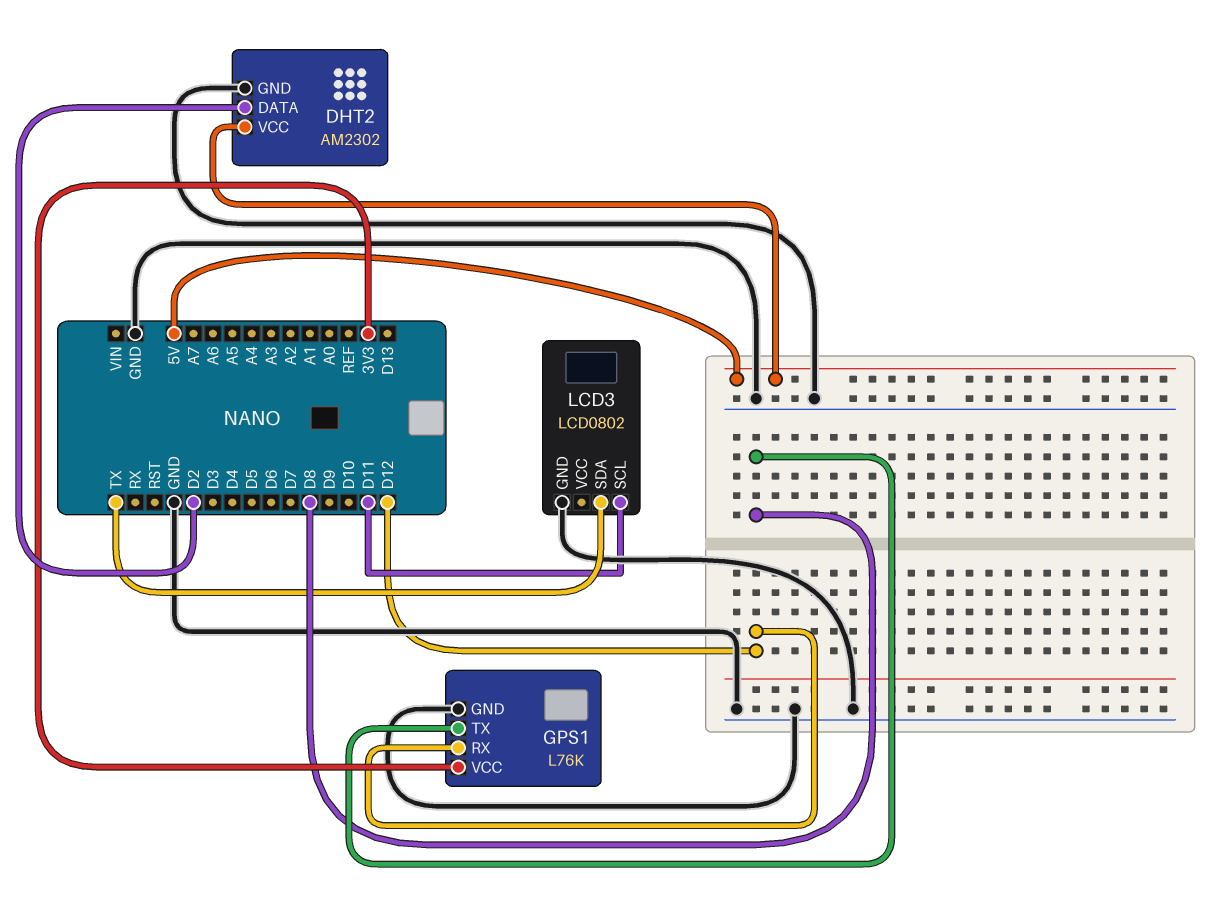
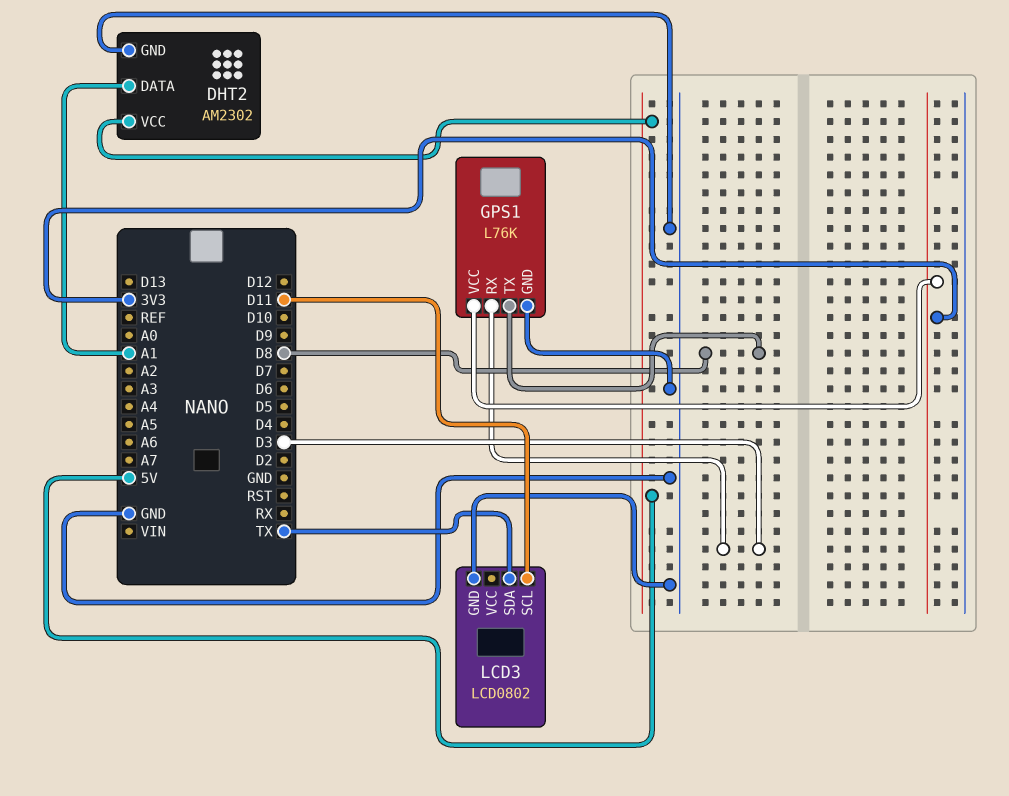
DHT2 pin DATA: D2 -> A1
GPS1 pin RX: D12 -> D3

